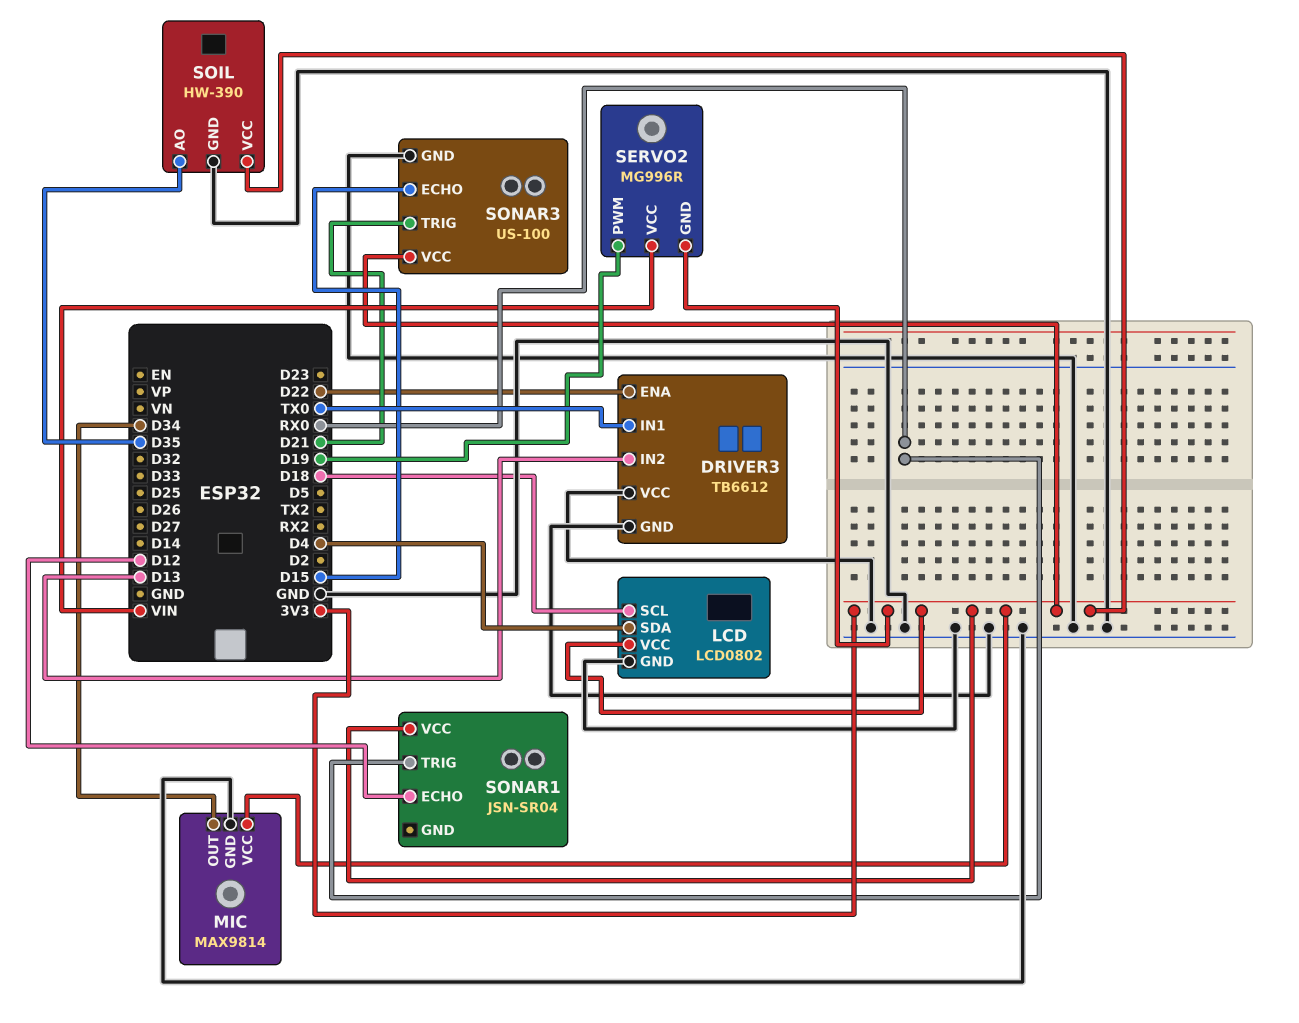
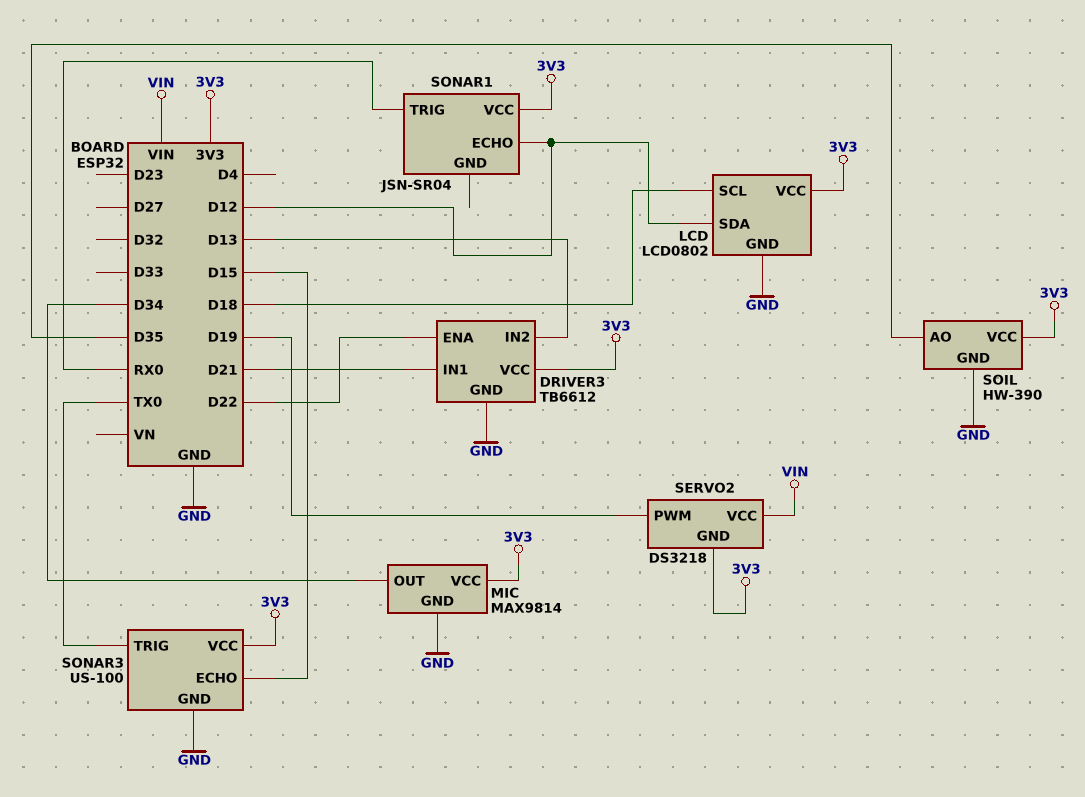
DRIVER3 pin IN1: TX0 -> D21
DRIVER3 pin VCC: GND -> 3V3
LCD pin SDA: D4 -> D12
SERVO2: MG996R -> DS3218
SONAR3 pin TRIG: D21 -> TX0

